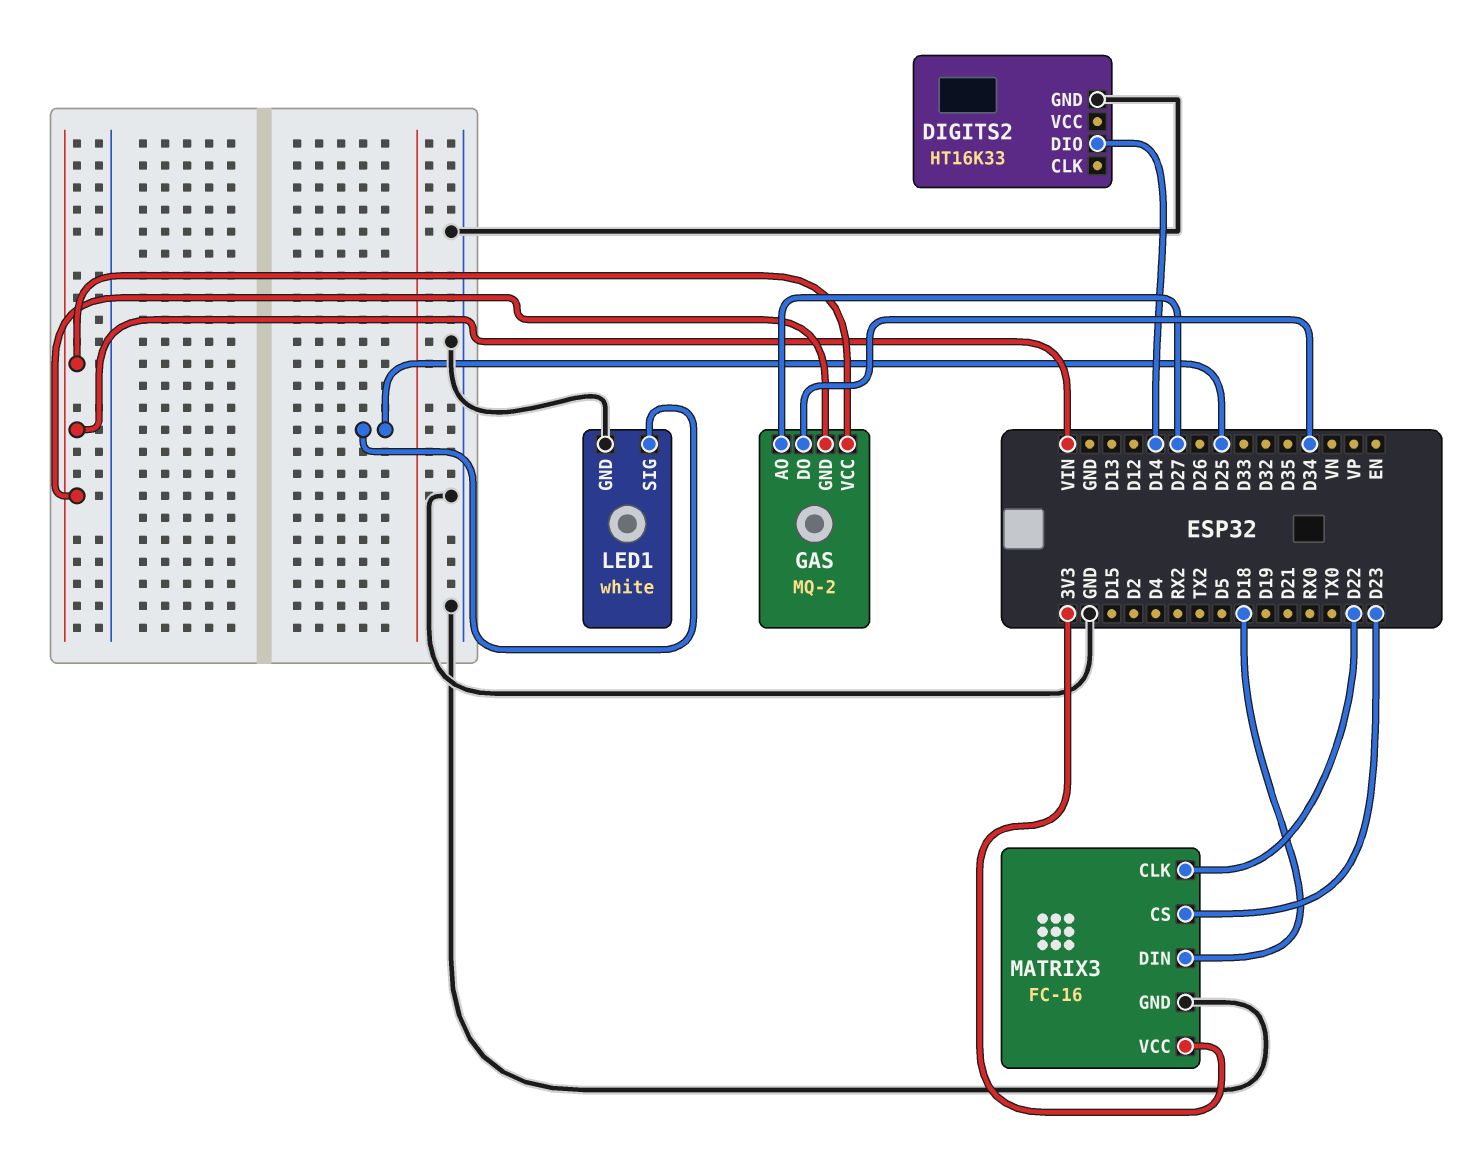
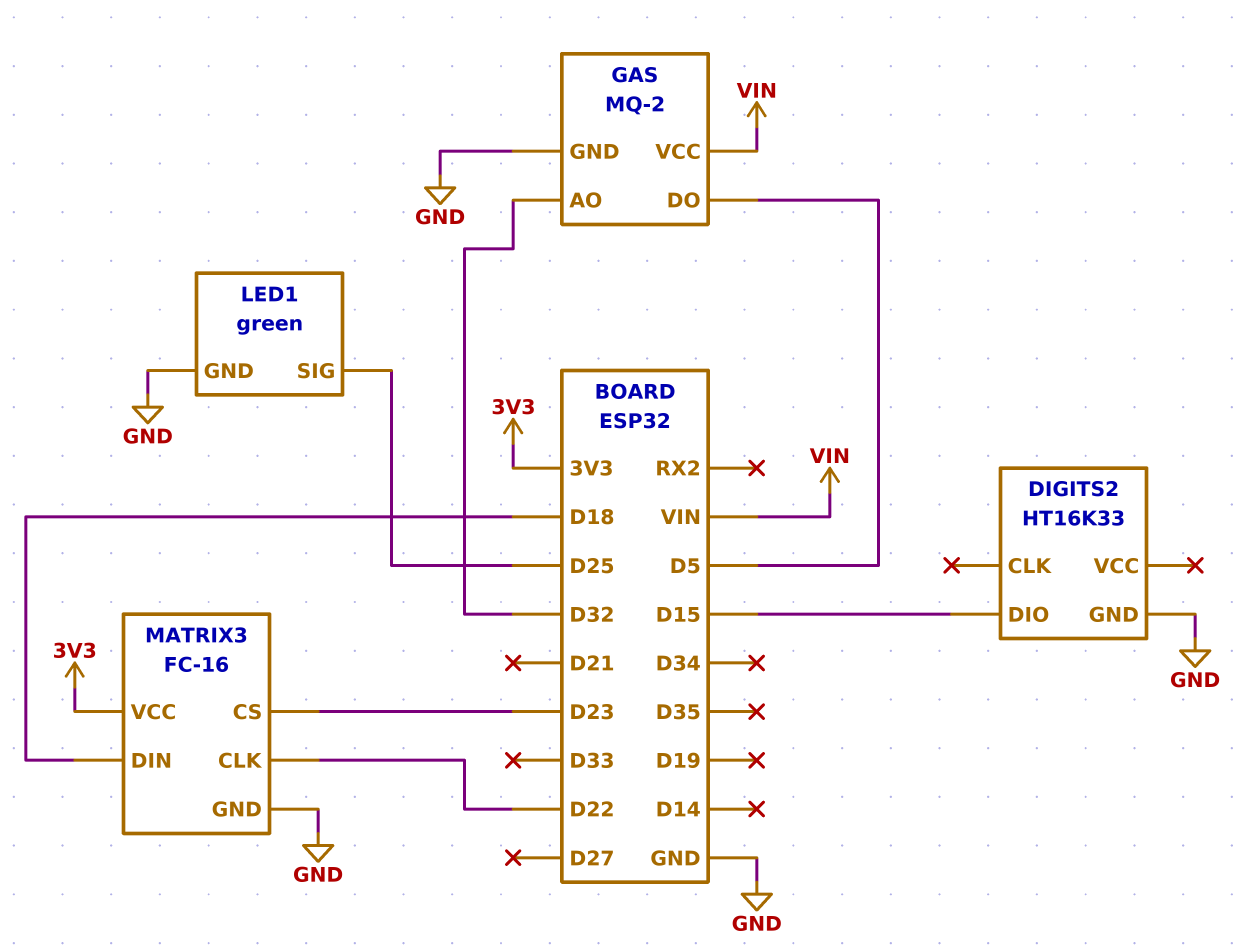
DIGITS2 pin DIO: D14 -> D15
GAS pin AO: D27 -> D32
GAS pin DO: D34 -> D5
GAS pin GND: VIN -> GND
LED1: white -> green

